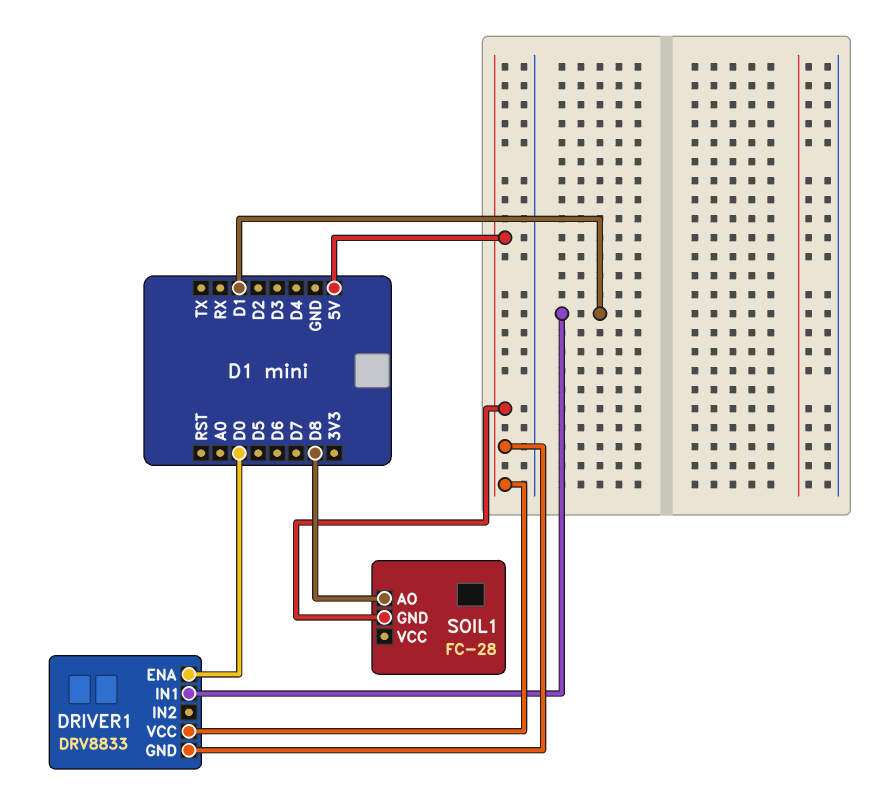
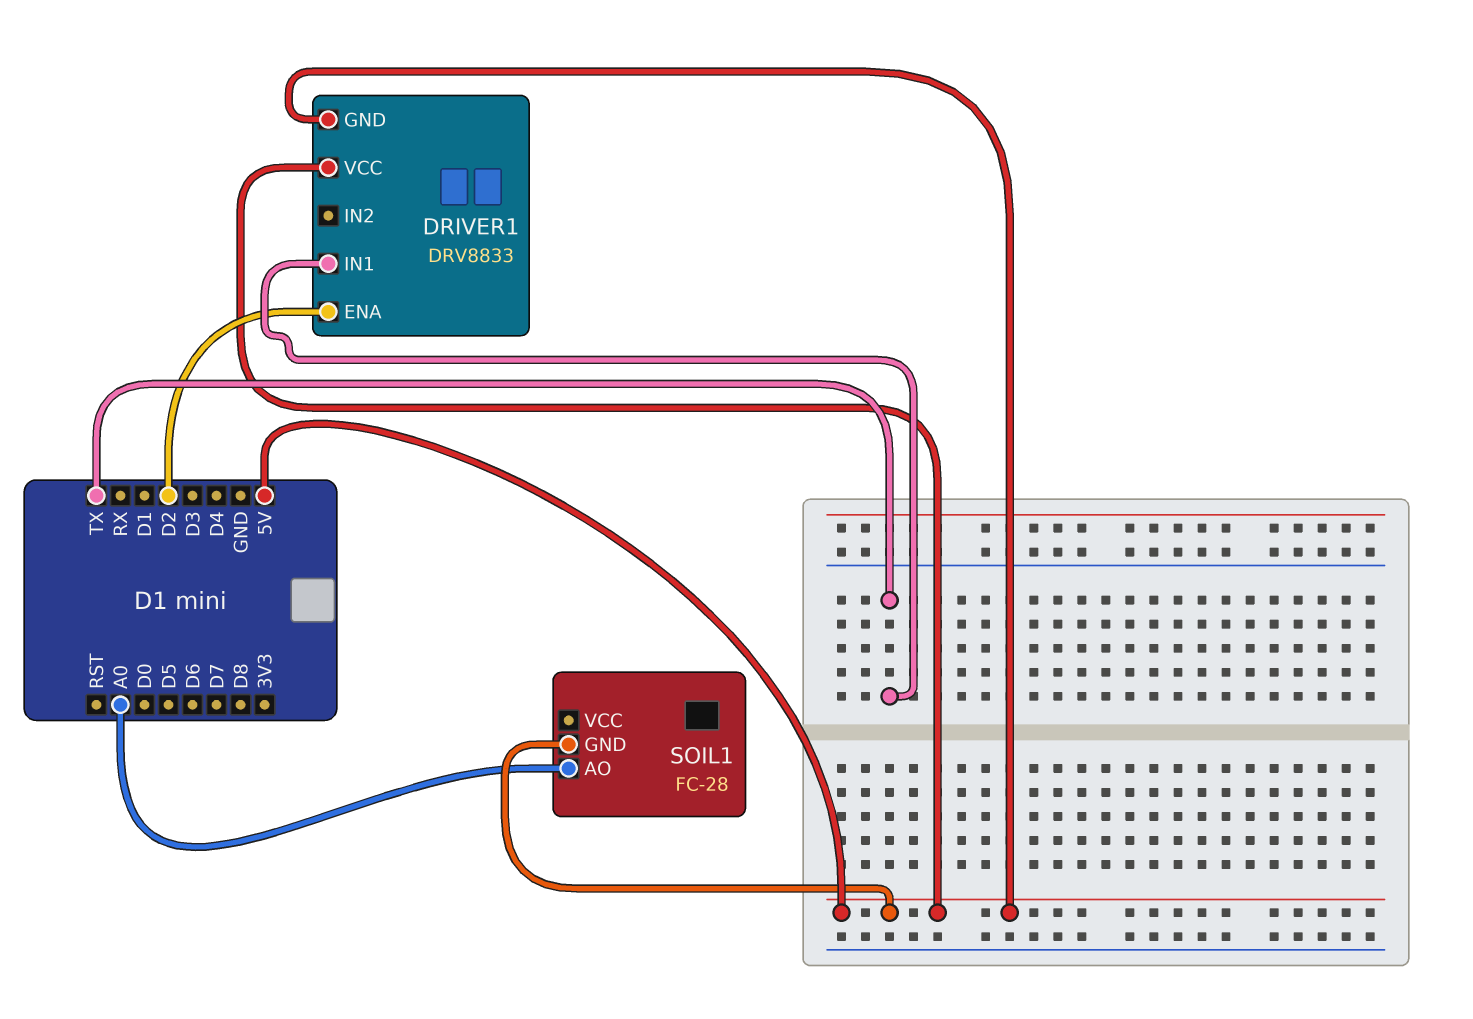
DRIVER1 pin ENA: D0 -> D2
DRIVER1 pin IN1: D1 -> TX
SOIL1 pin AO: D8 -> A0

